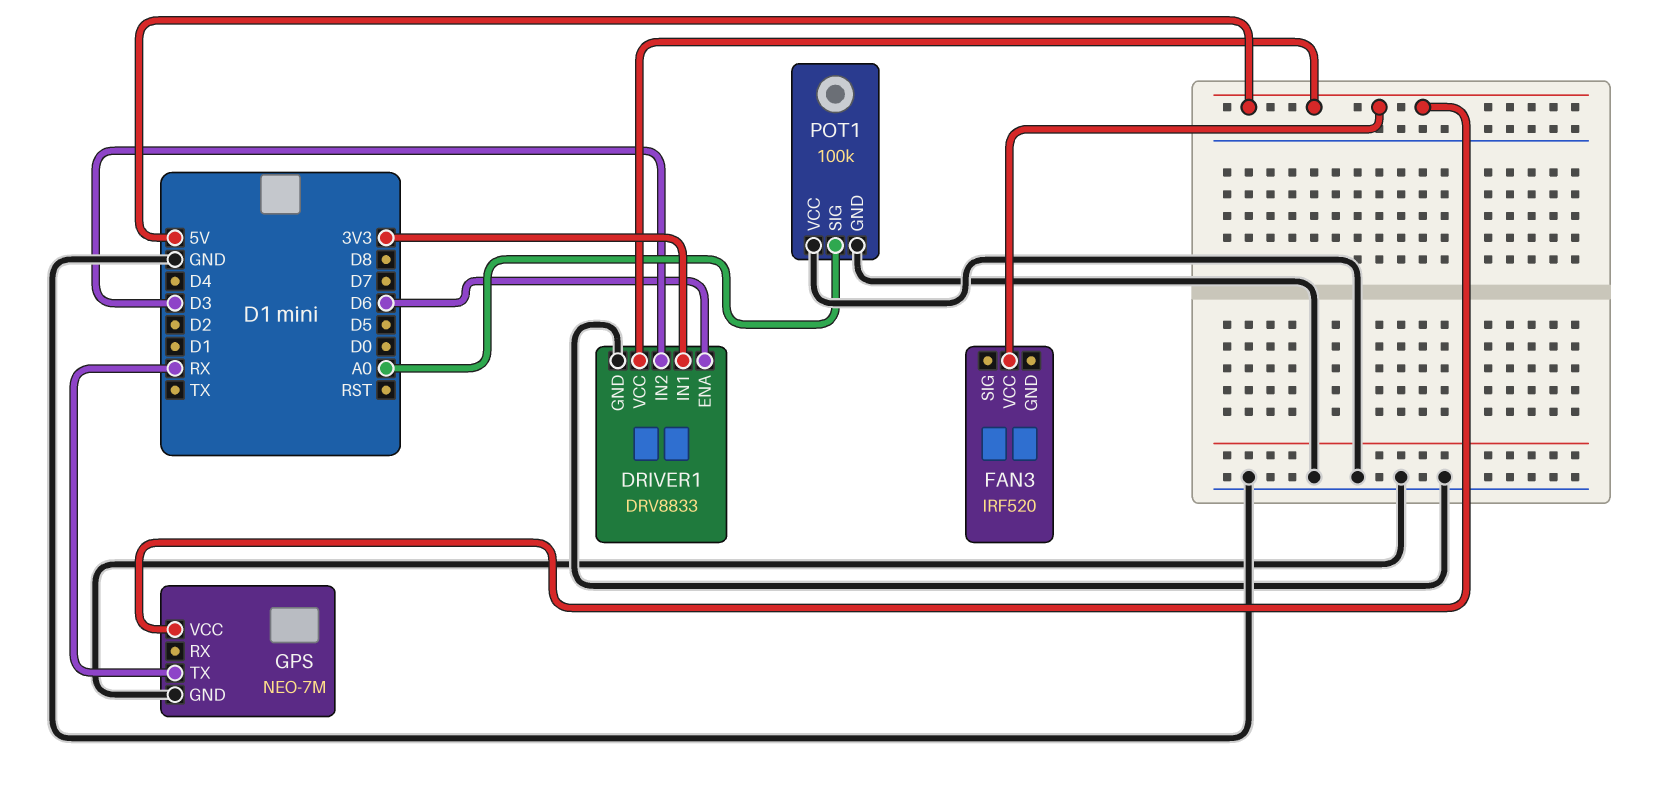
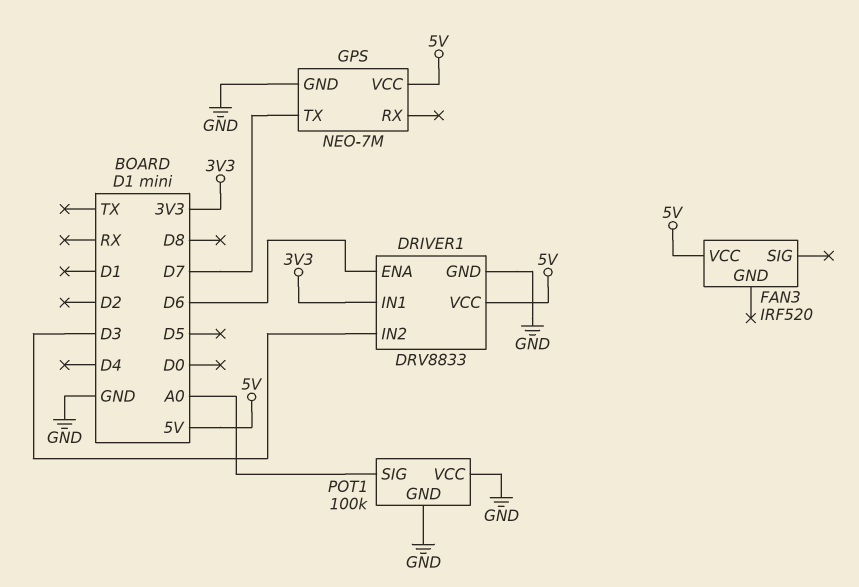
GPS pin TX: RX -> D7

